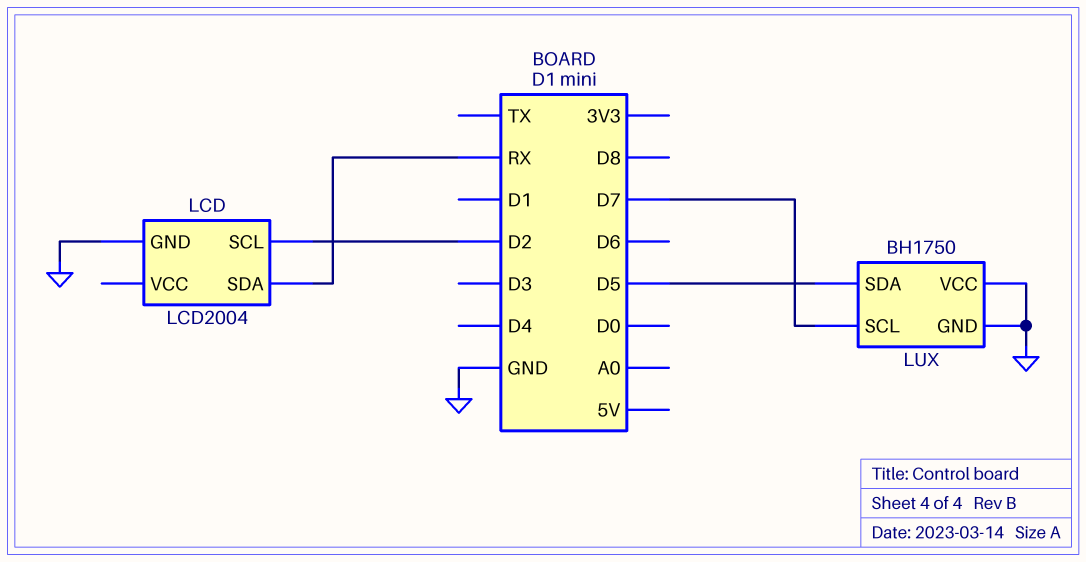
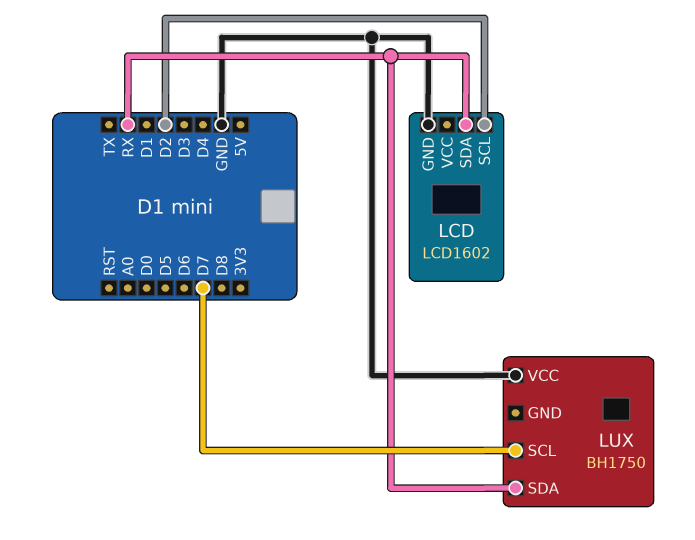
LCD: LCD2004 -> LCD1602
LUX pin GND: GND -> none
LUX pin SDA: D5 -> RX

